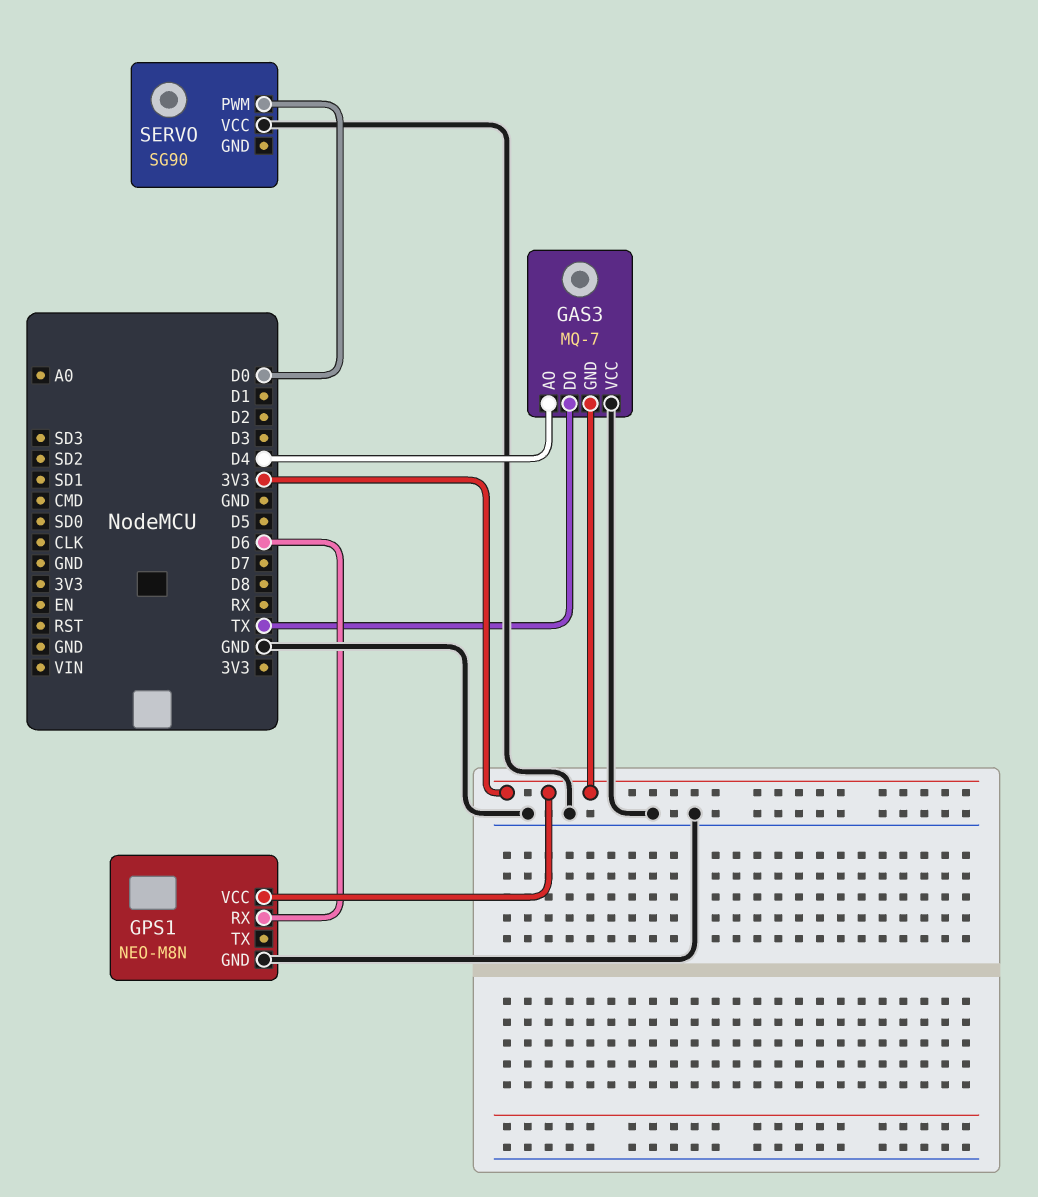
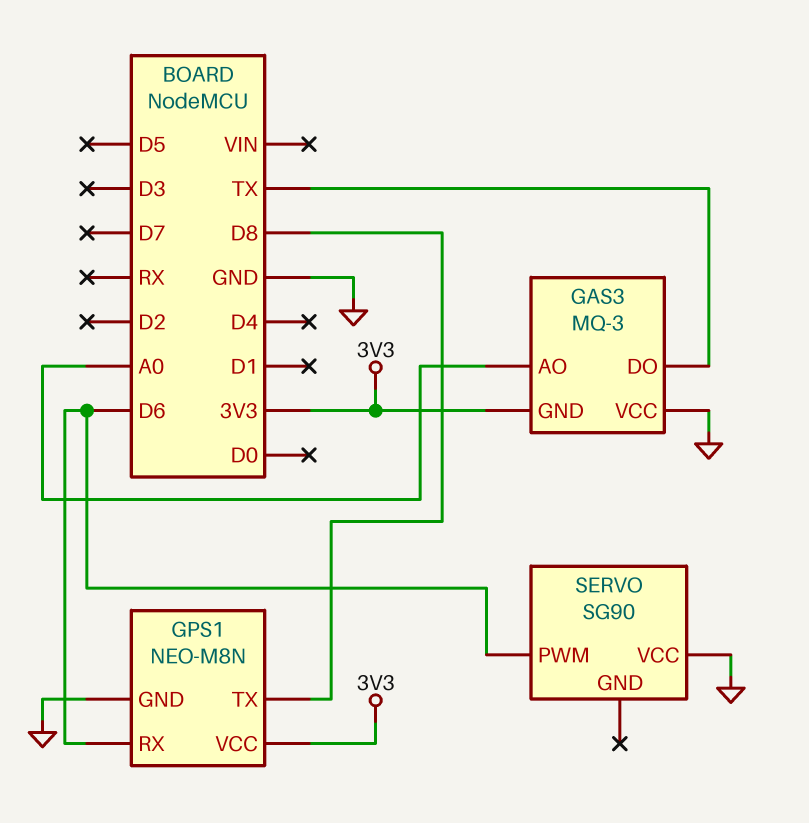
GAS3: MQ-7 -> MQ-3
GAS3 pin AO: D4 -> A0
GPS1 pin TX: none -> D8
SERVO pin PWM: D0 -> D6

